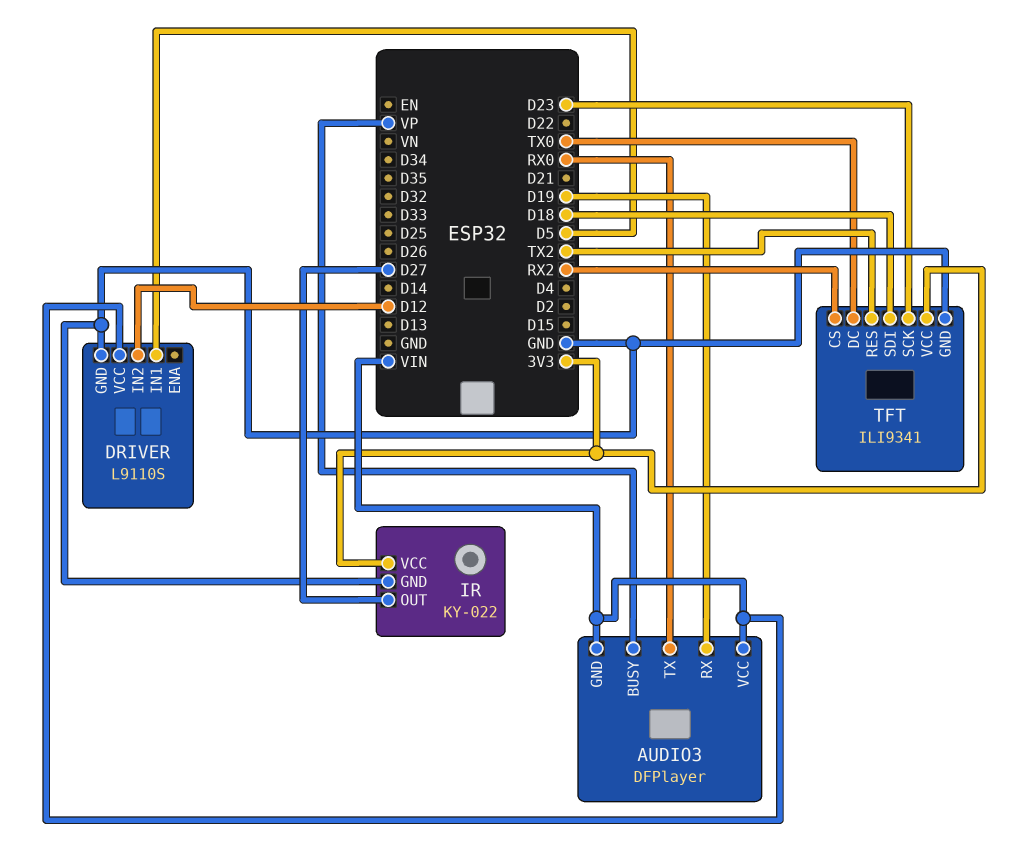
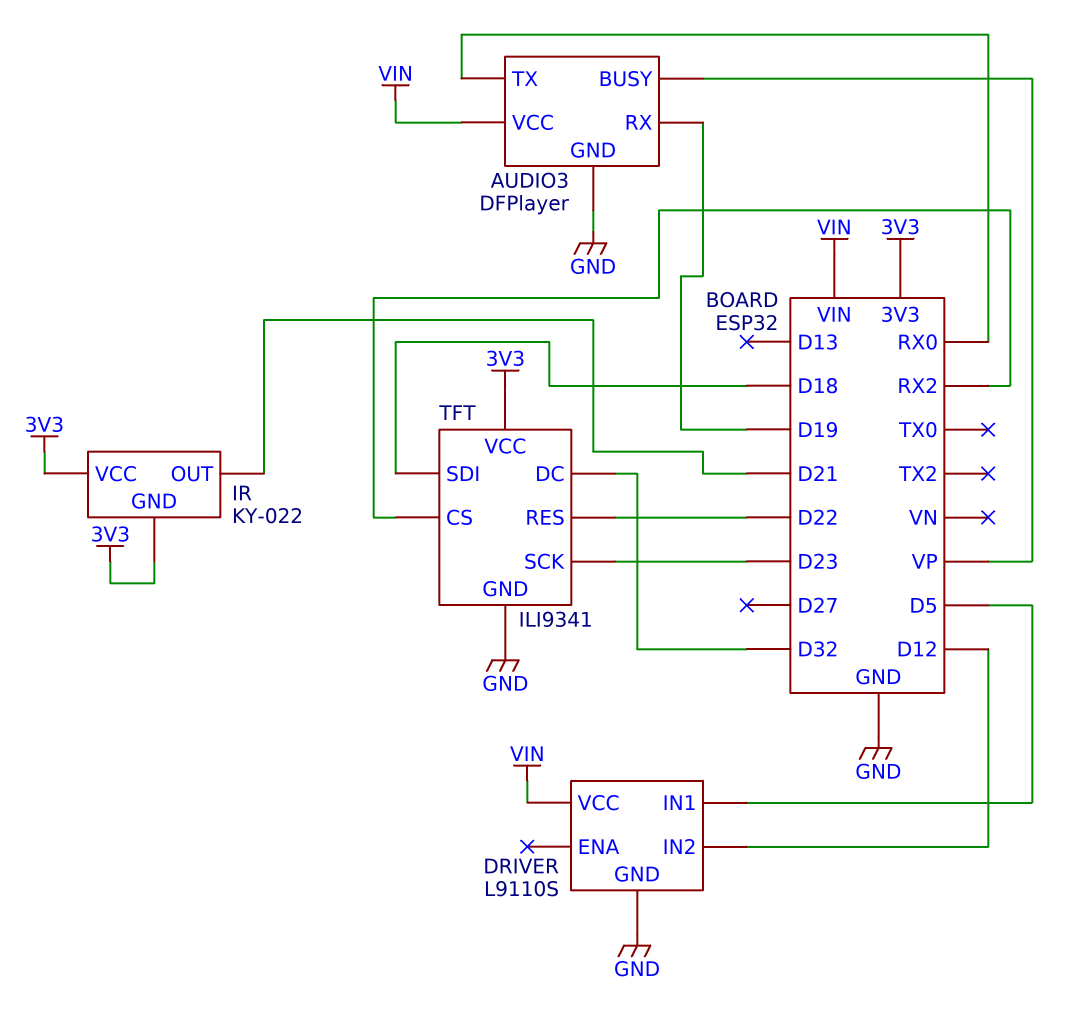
AUDIO3 pin GND: VIN -> GND
IR pin GND: GND -> 3V3
IR pin OUT: D27 -> D21
TFT pin DC: TX0 -> D32
TFT pin RES: TX2 -> D22

